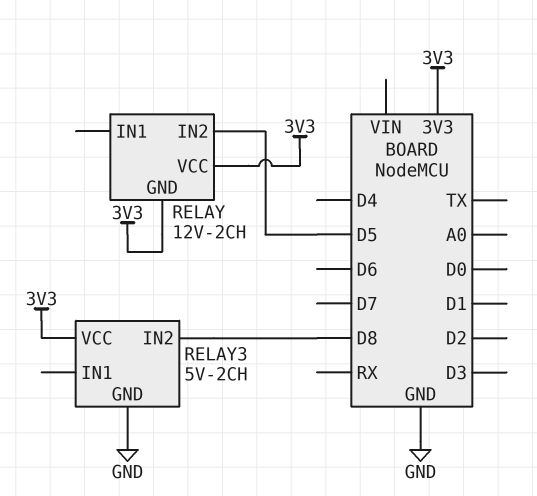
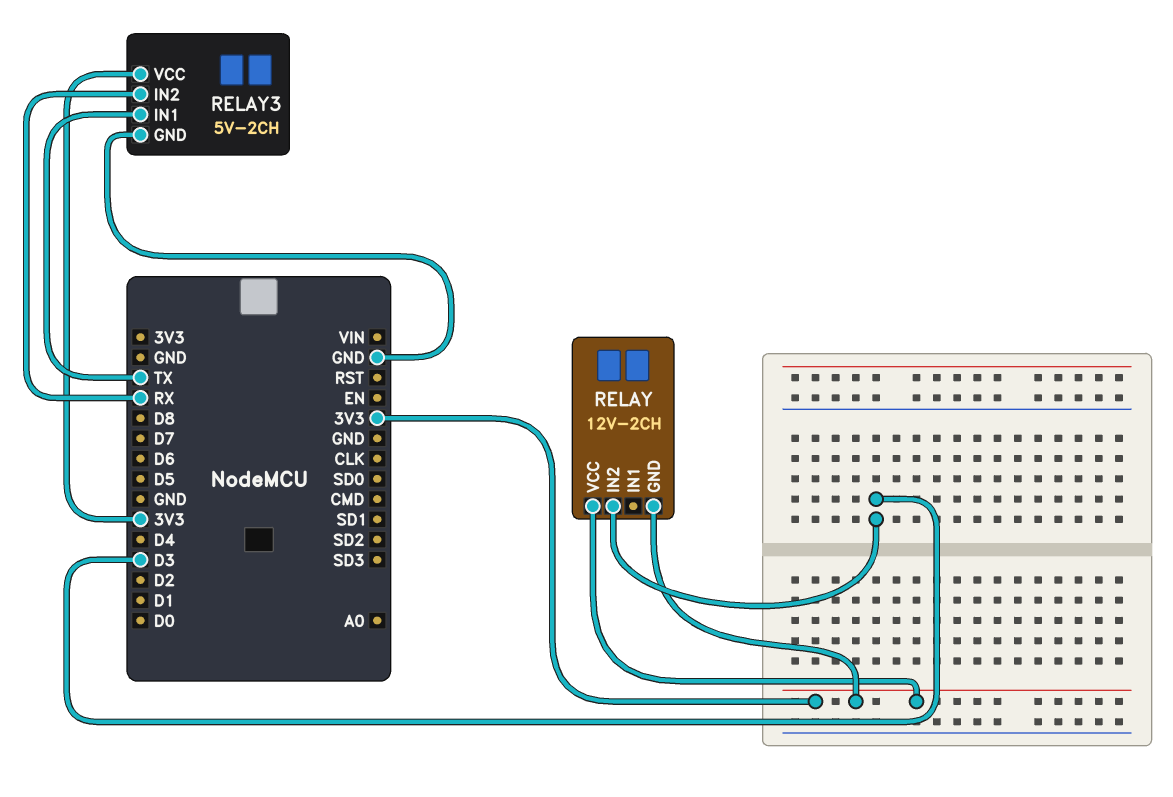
RELAY pin IN2: D5 -> D3
RELAY3 pin IN1: none -> TX
RELAY3 pin IN2: D8 -> RX

